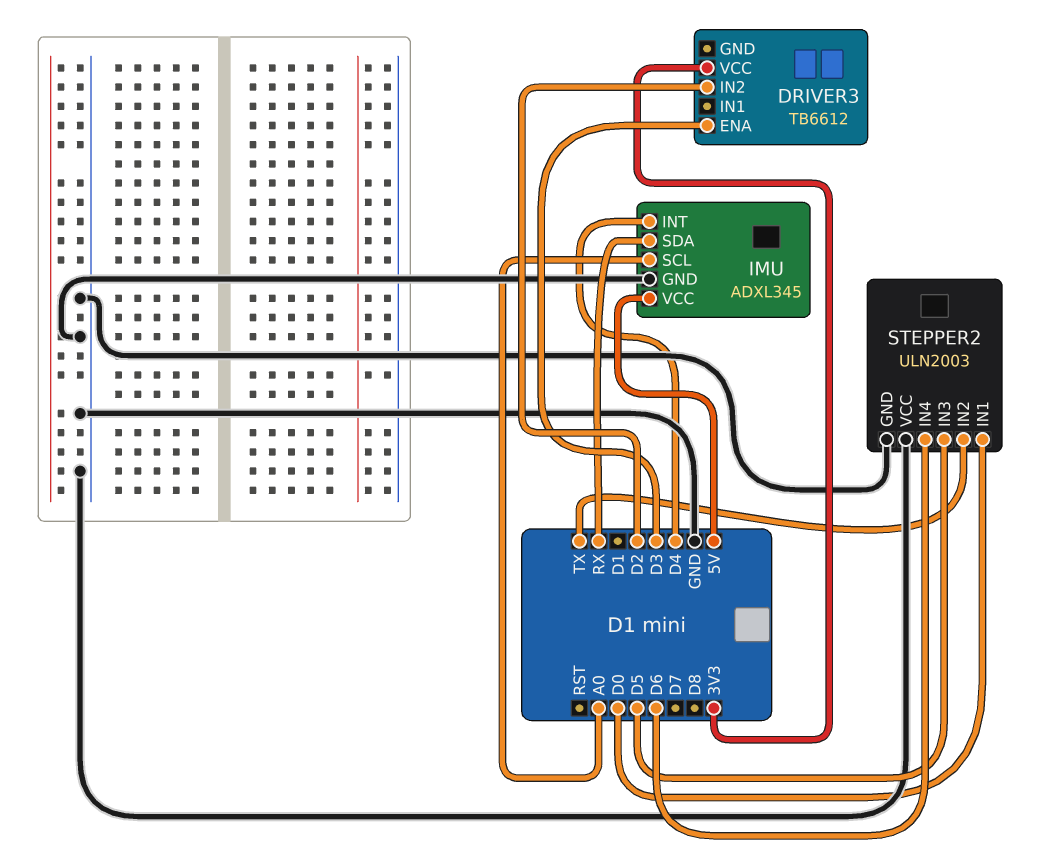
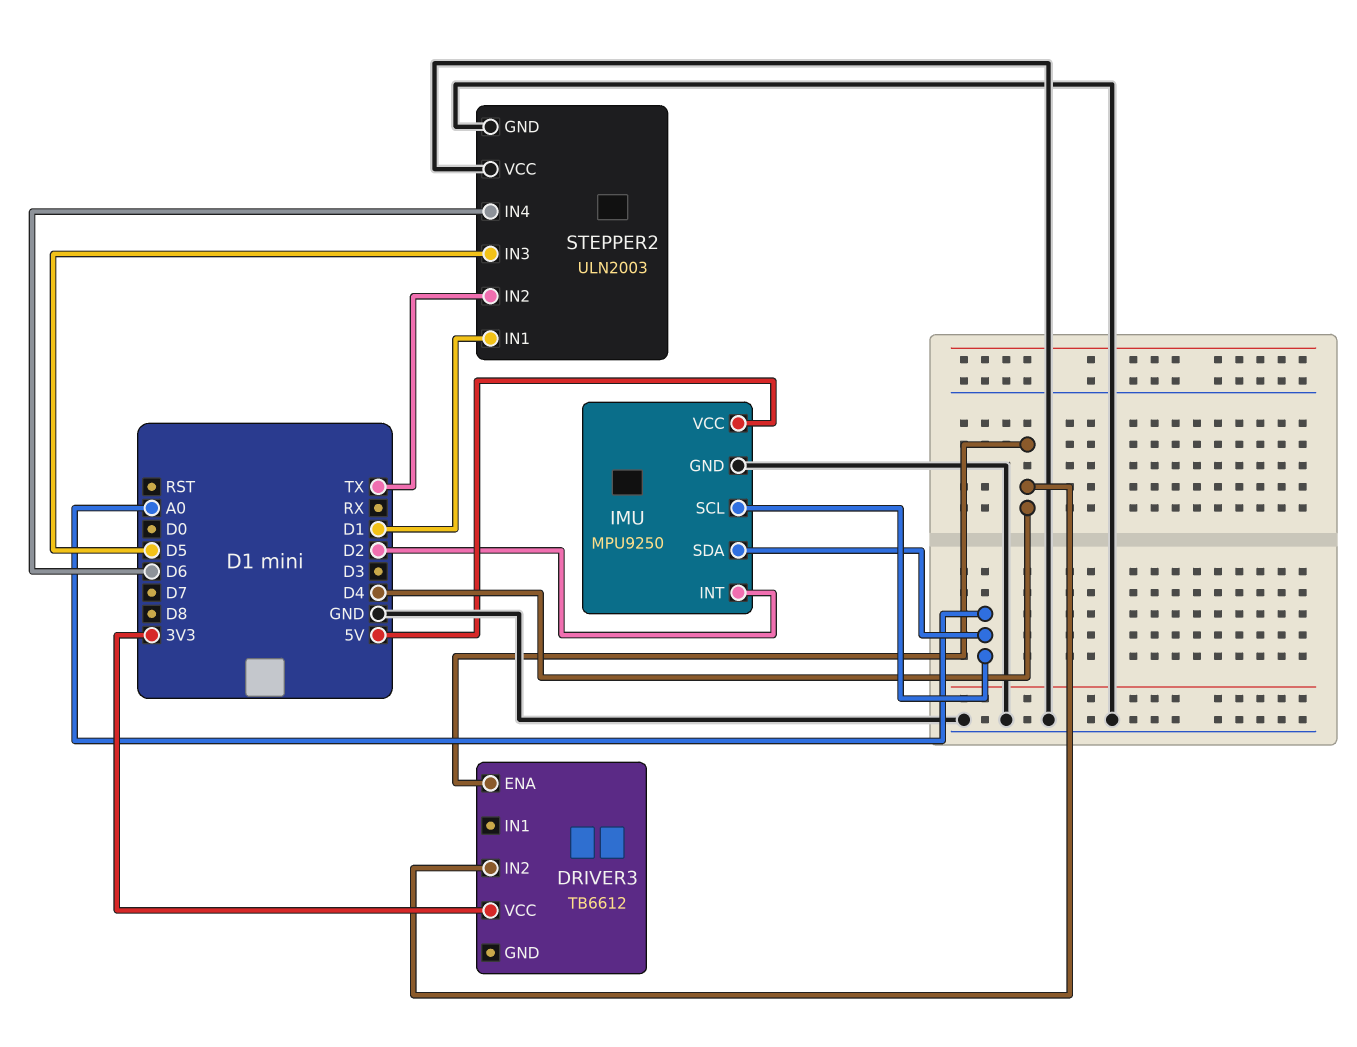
DRIVER3 pin ENA: D3 -> D4
DRIVER3 pin IN2: D2 -> D4
IMU: ADXL345 -> MPU9250
IMU pin INT: D4 -> D2
IMU pin SDA: RX -> A0
STEPPER2 pin IN1: D0 -> D1

